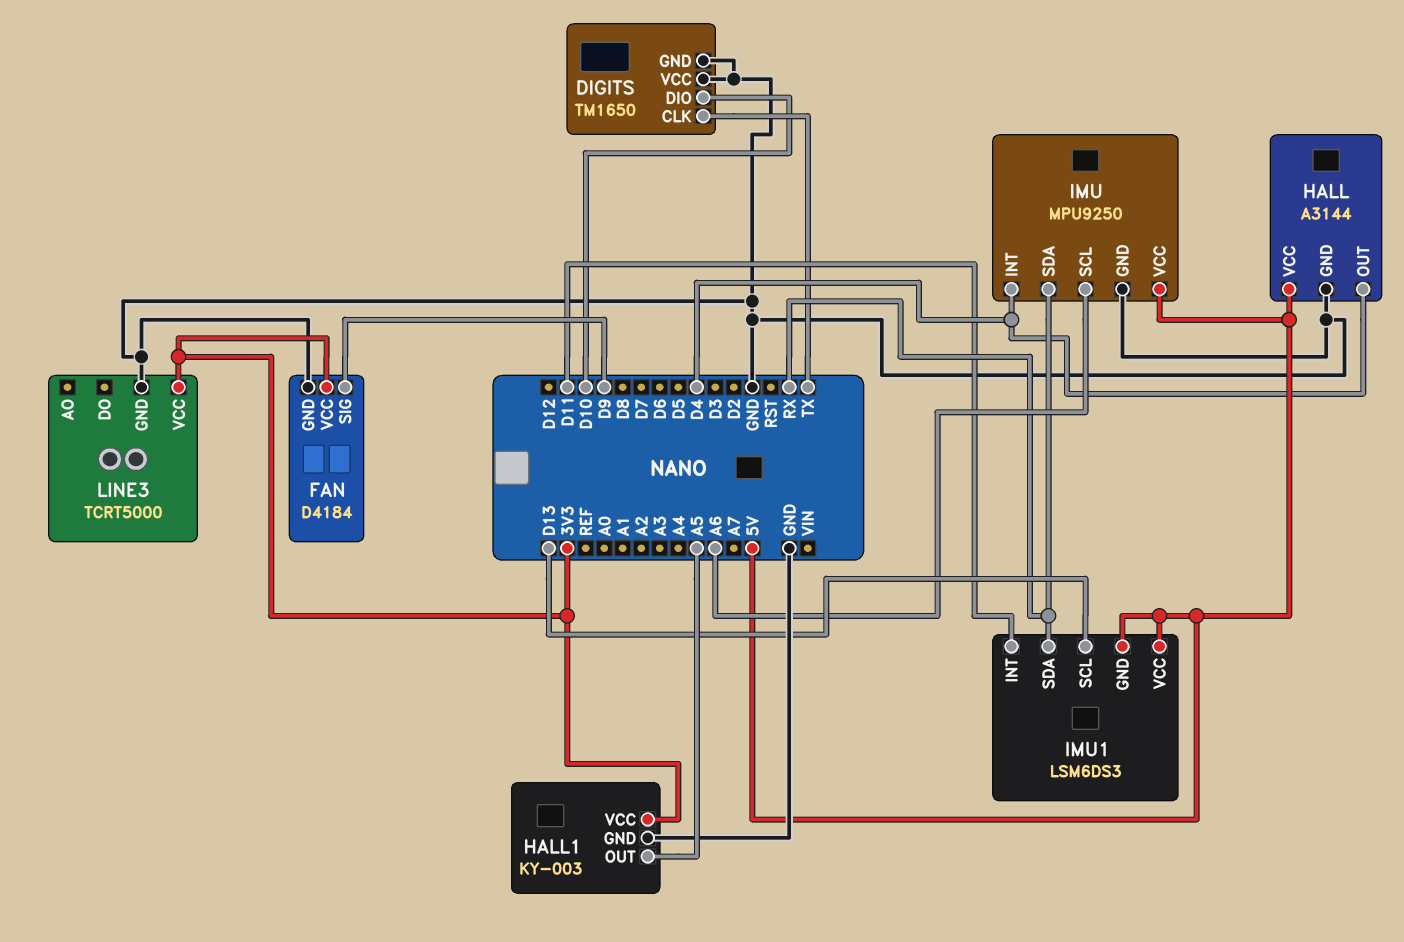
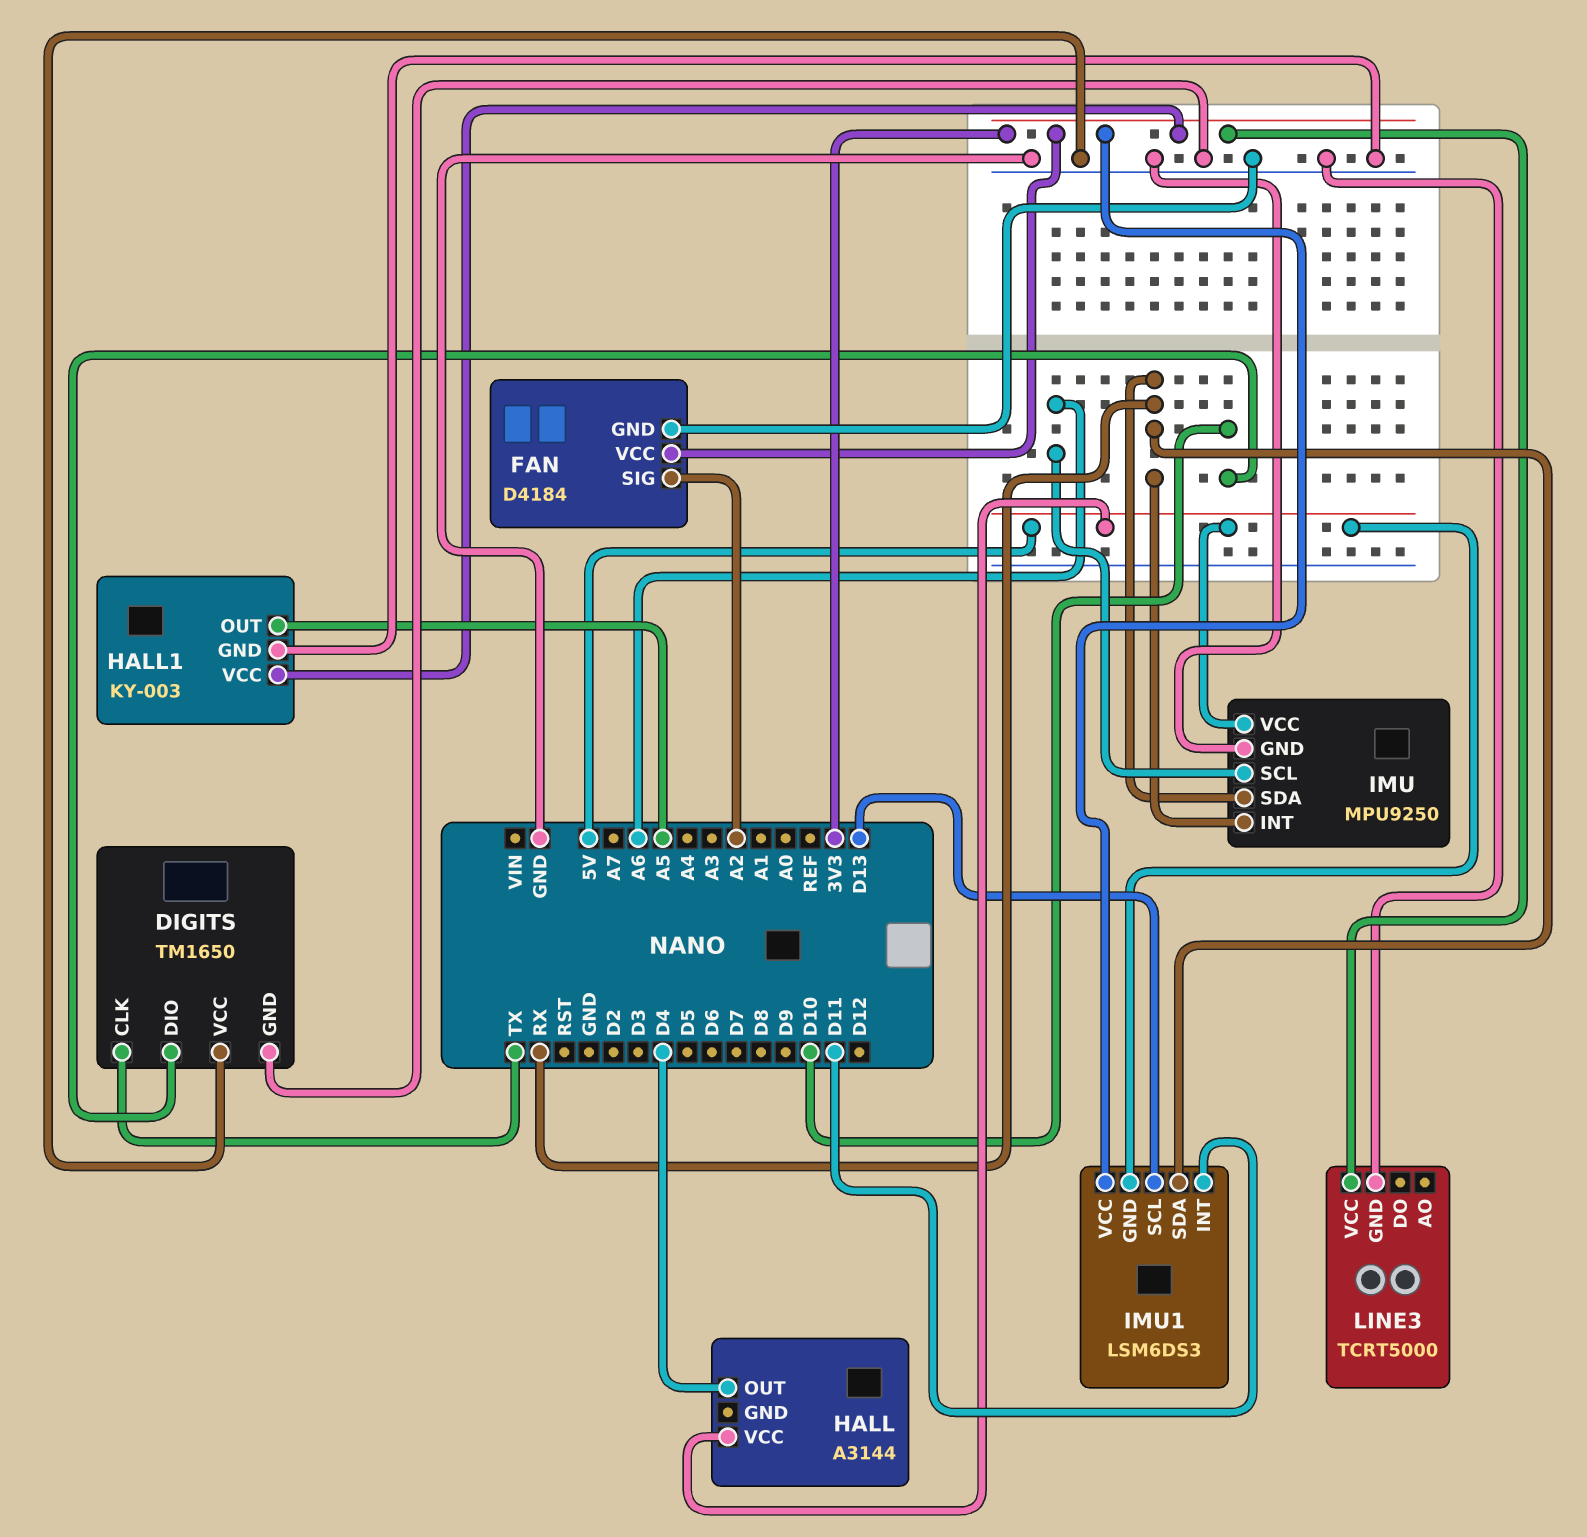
FAN pin SIG: D9 -> A2
HALL pin GND: GND -> none
IMU pin INT: D4 -> RX
IMU1 pin VCC: 5V -> 3V3

